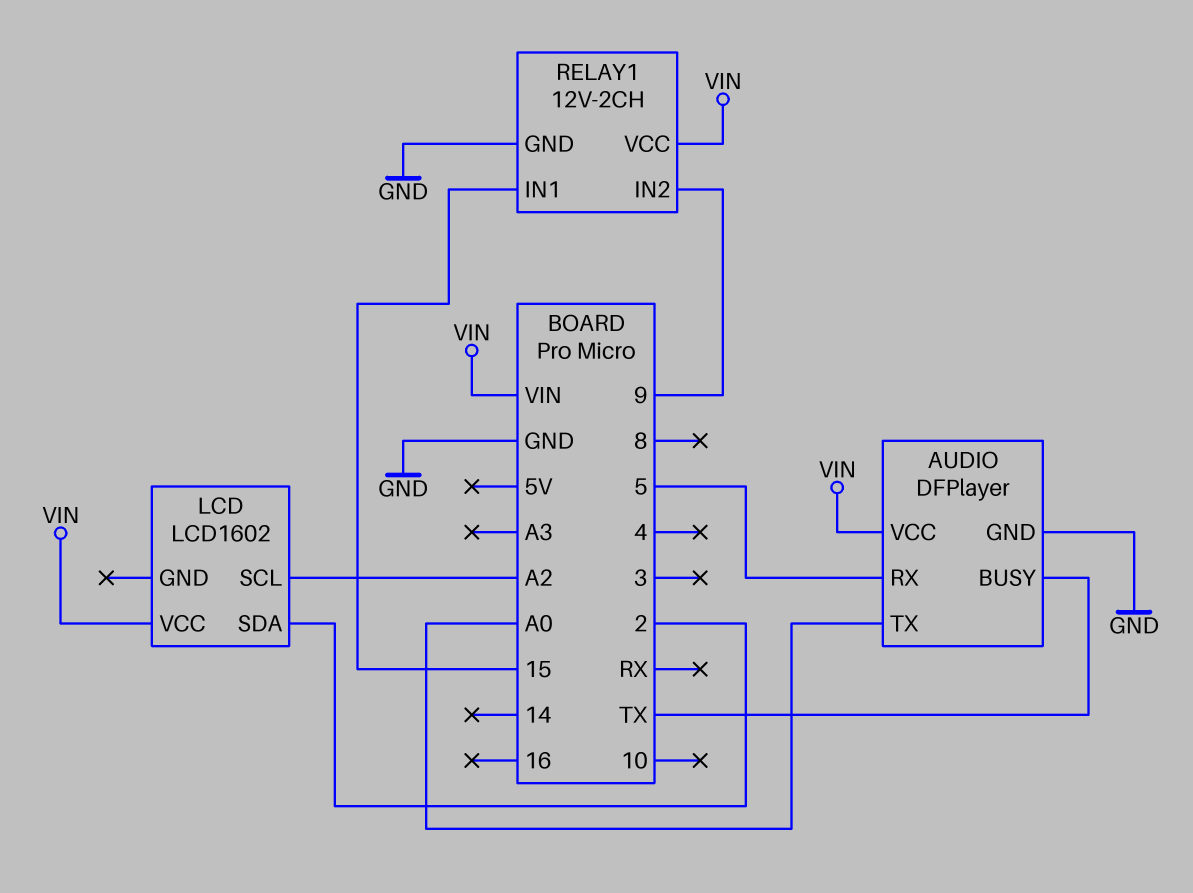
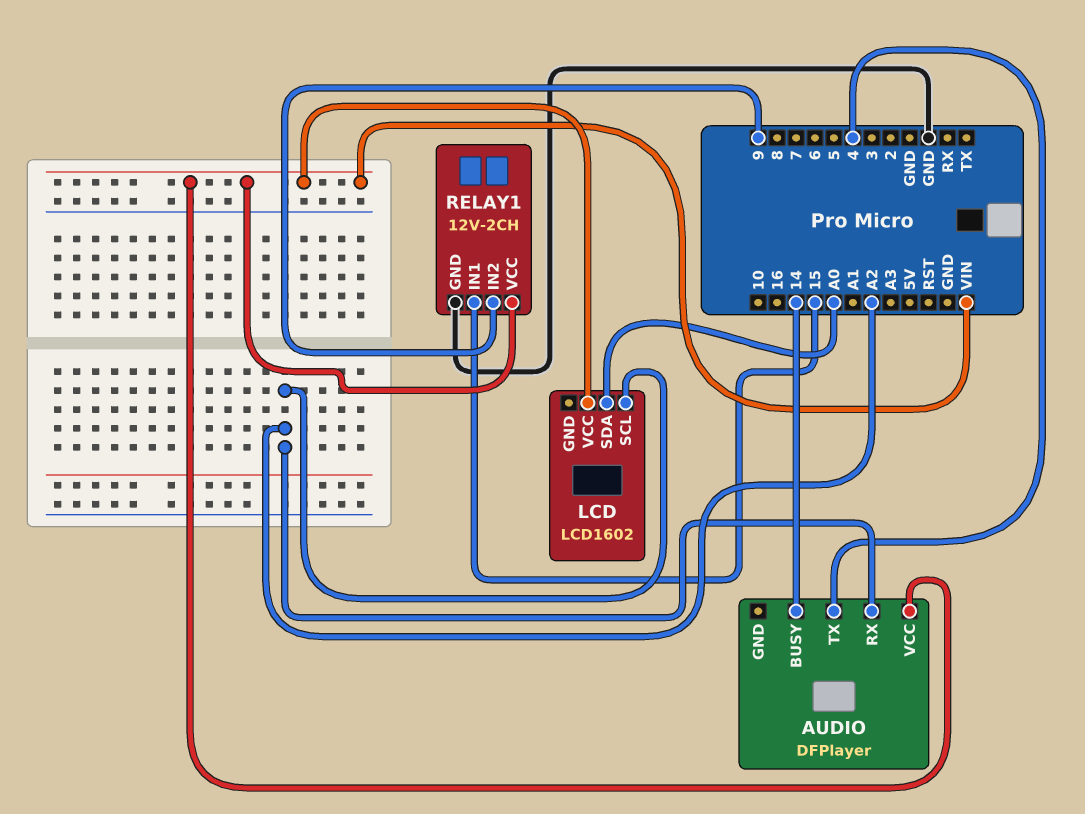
AUDIO pin BUSY: TX -> 14
AUDIO pin GND: GND -> none
AUDIO pin RX: 5 -> A2
AUDIO pin TX: A0 -> 4
LCD pin SDA: 2 -> A0

